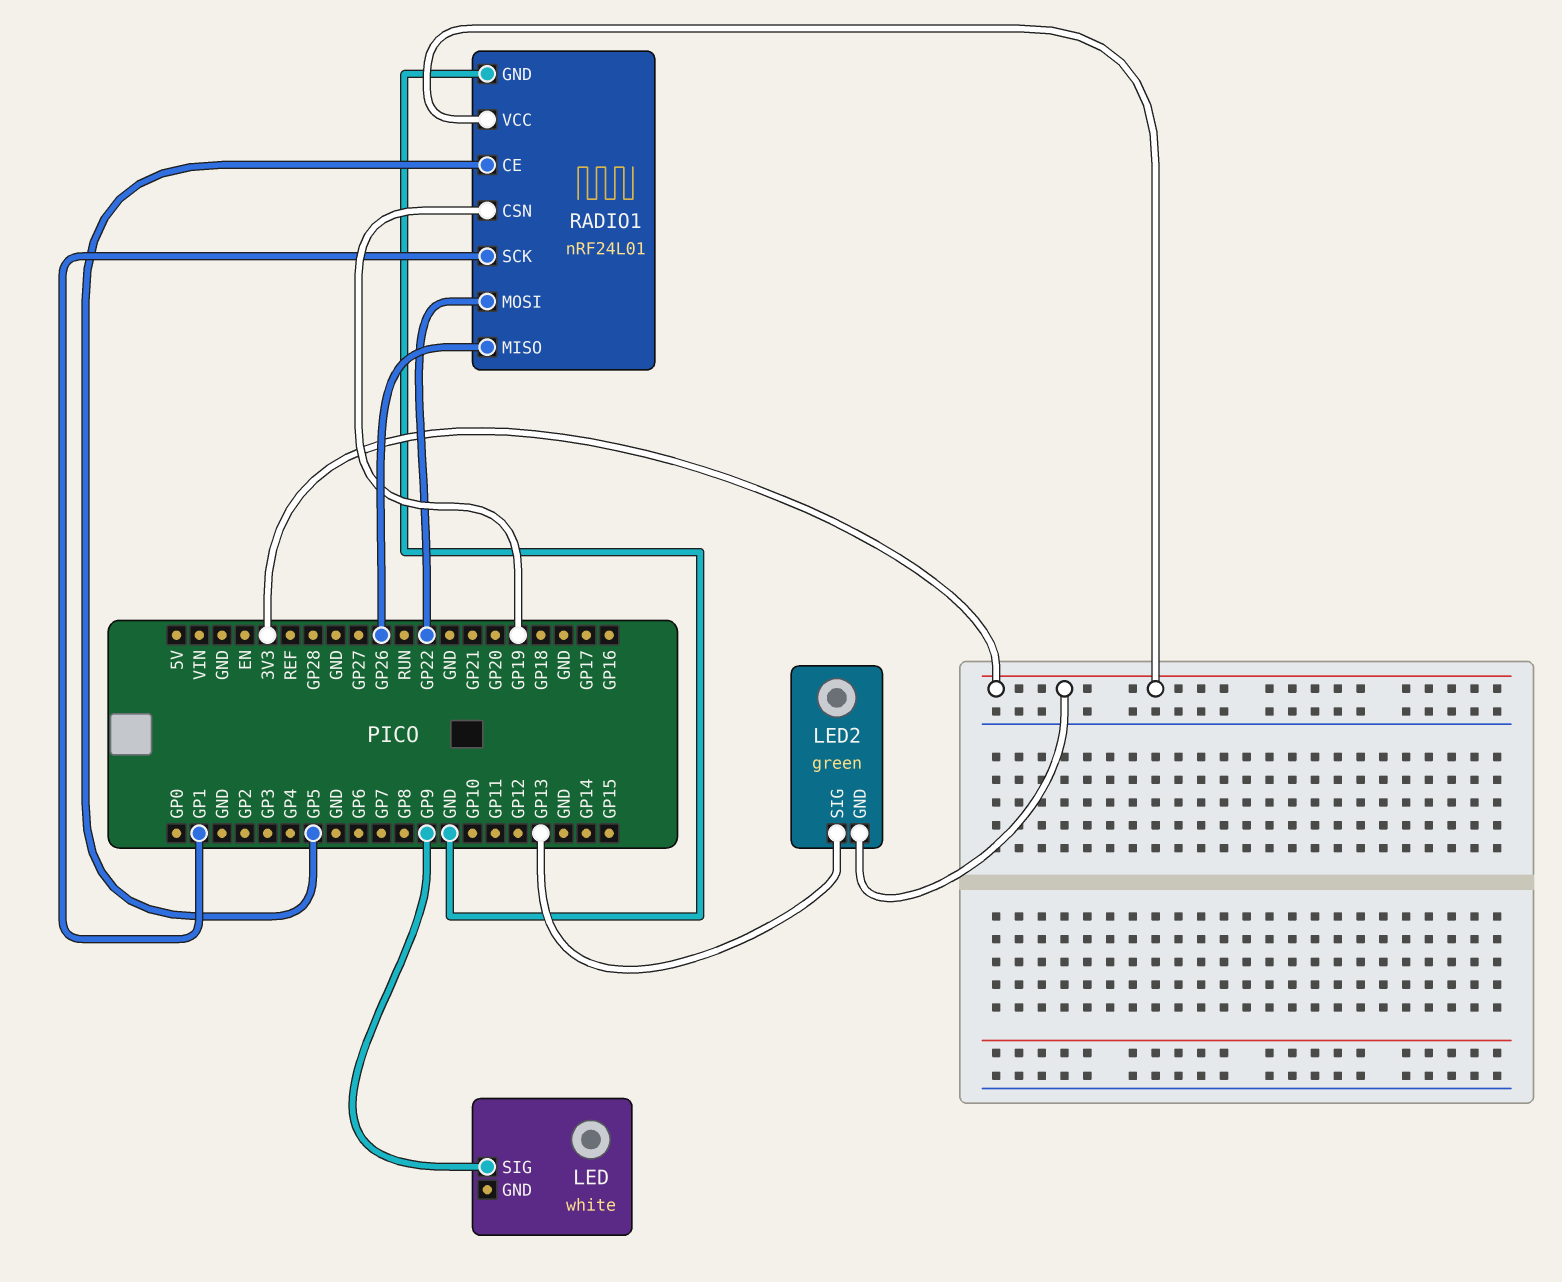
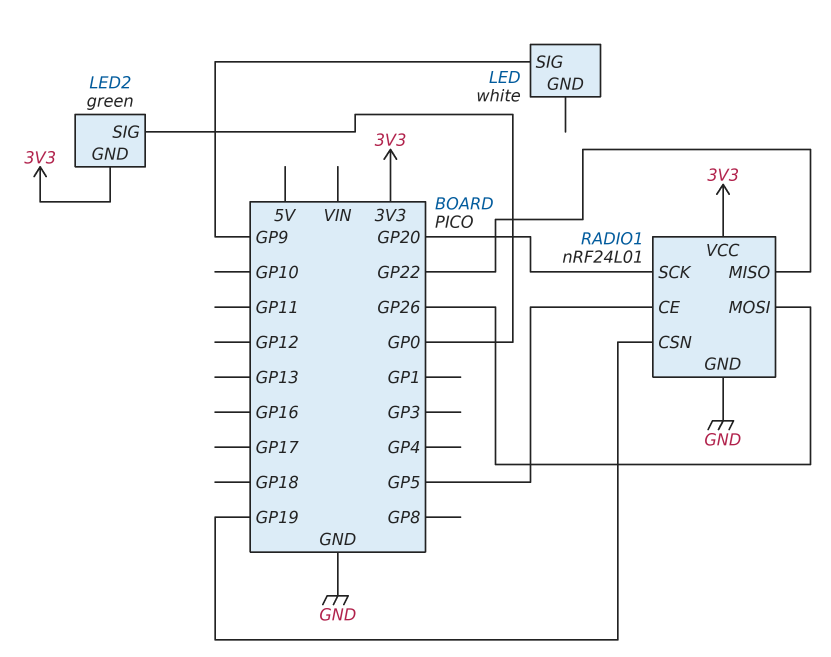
LED2 pin SIG: GP13 -> GP0
RADIO1 pin MISO: GP26 -> GP22
RADIO1 pin MOSI: GP22 -> GP26
RADIO1 pin SCK: GP1 -> GP20

